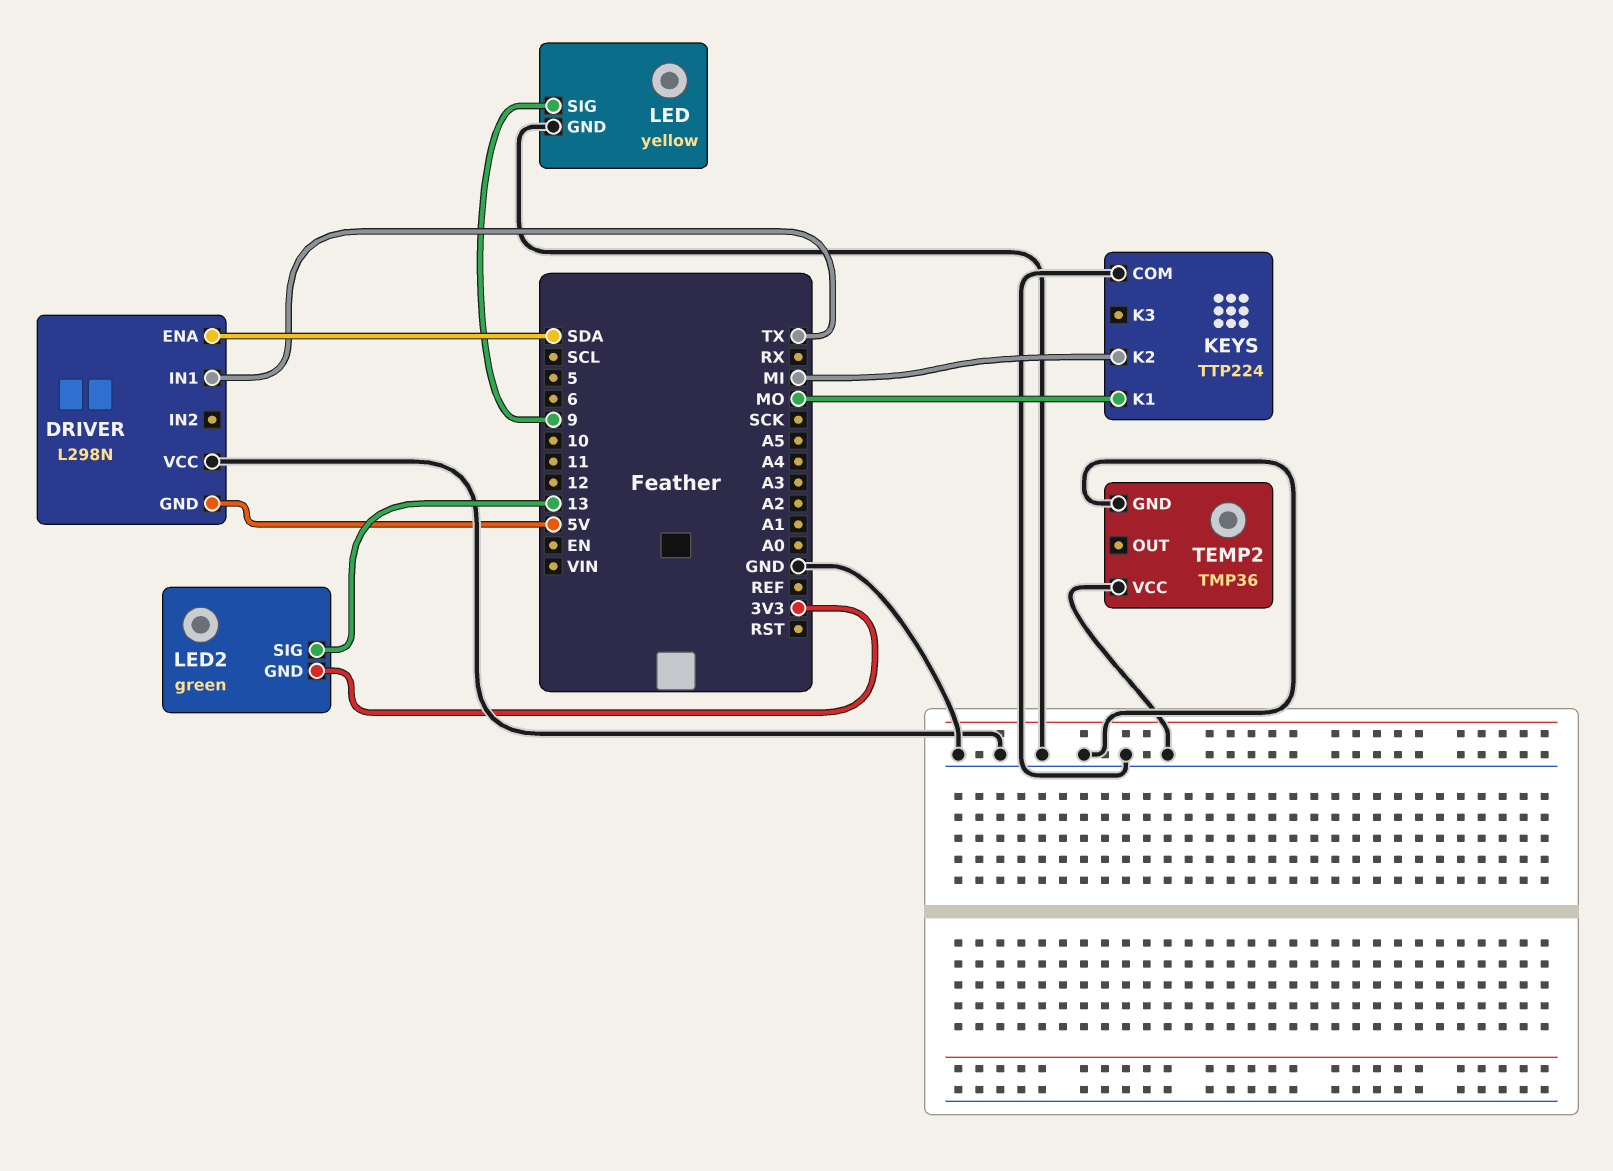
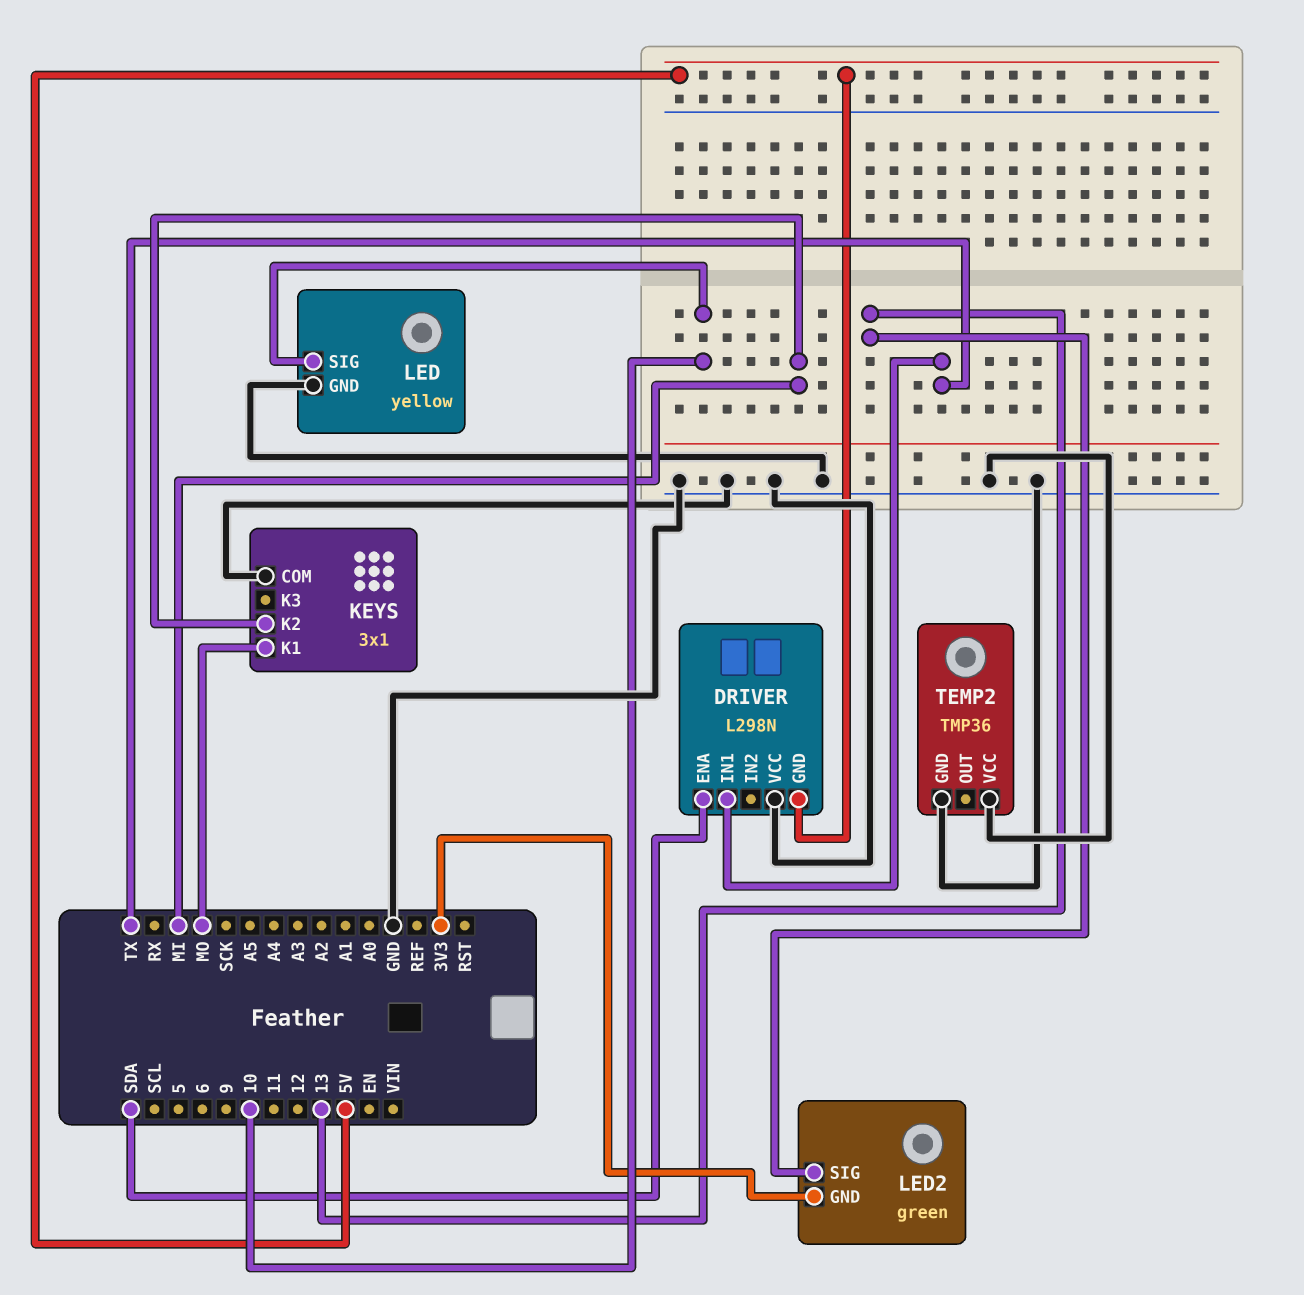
KEYS: TTP224 -> 3x1
LED pin SIG: 9 -> 10

